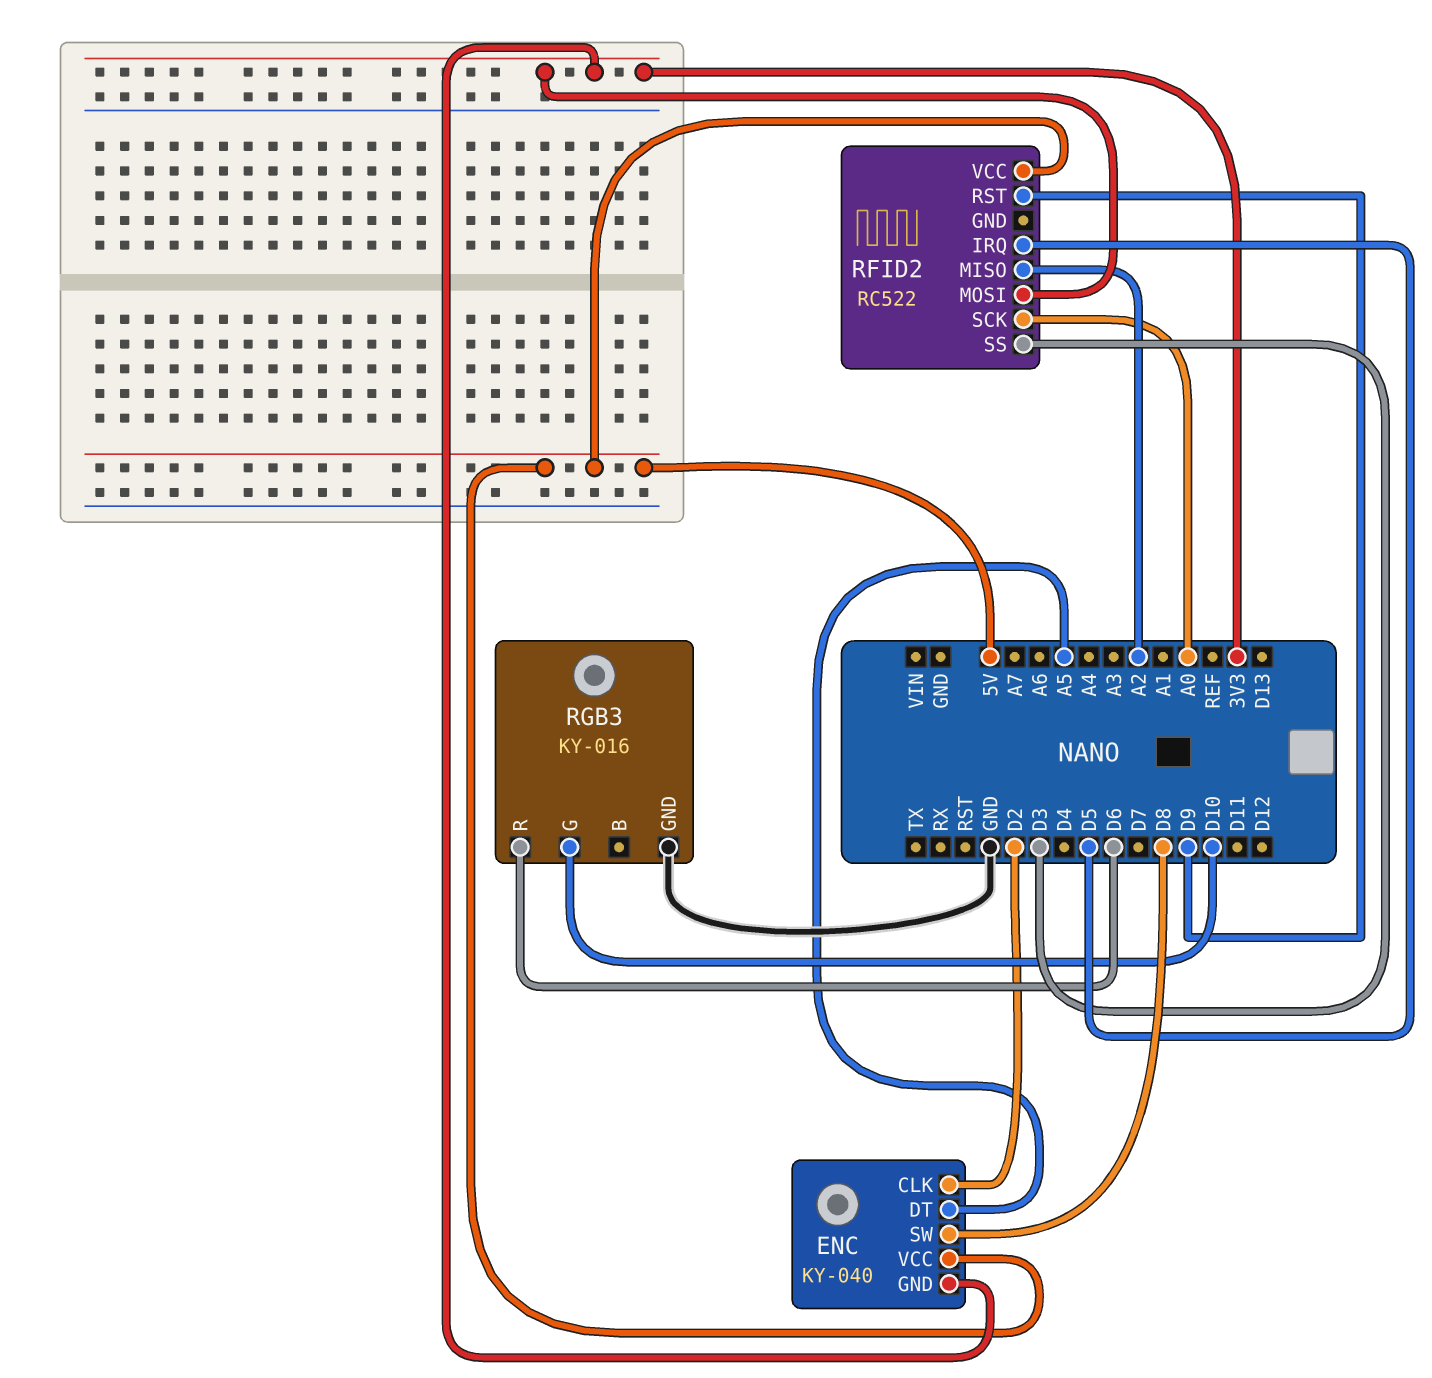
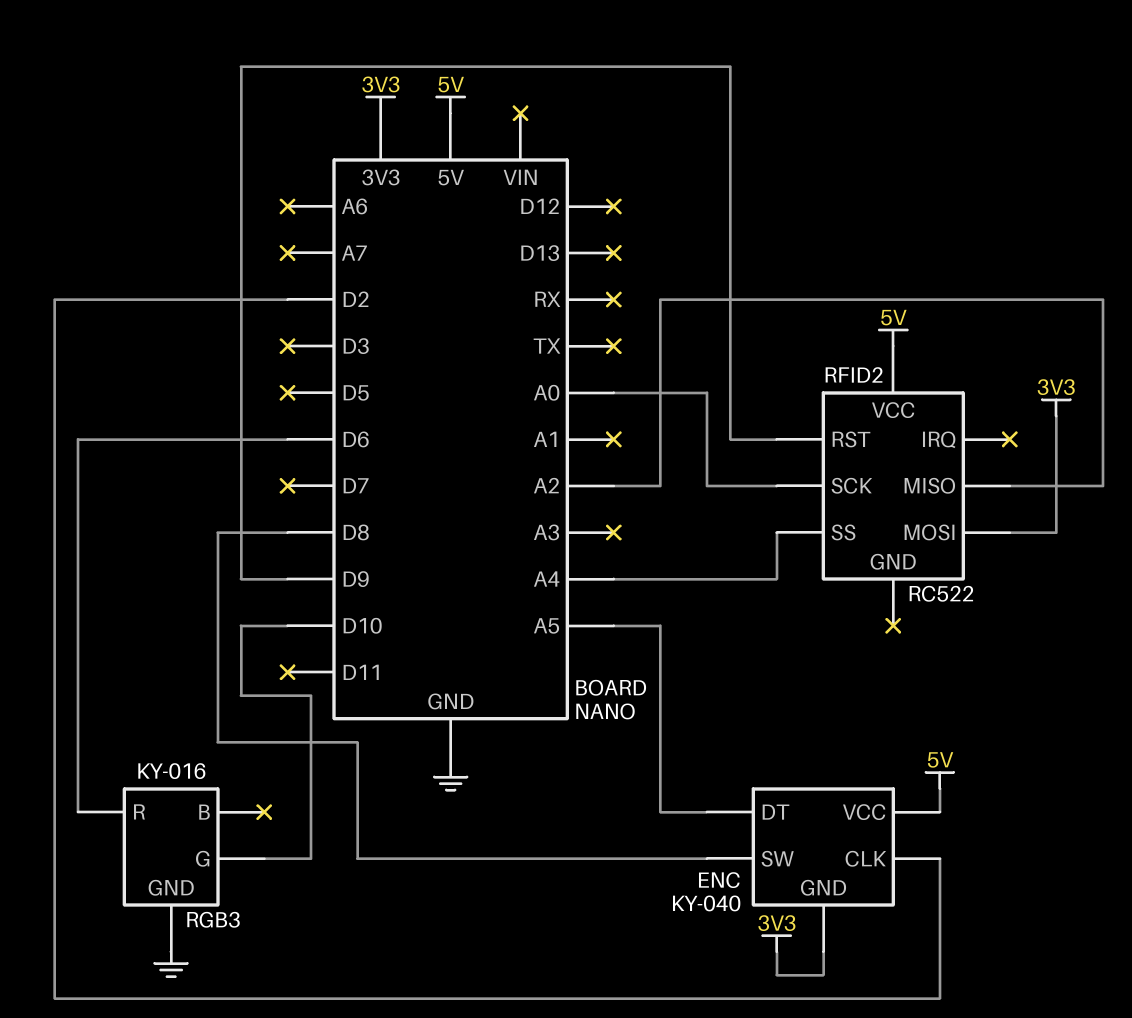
RFID2 pin IRQ: D5 -> none
RFID2 pin SS: D3 -> A4

